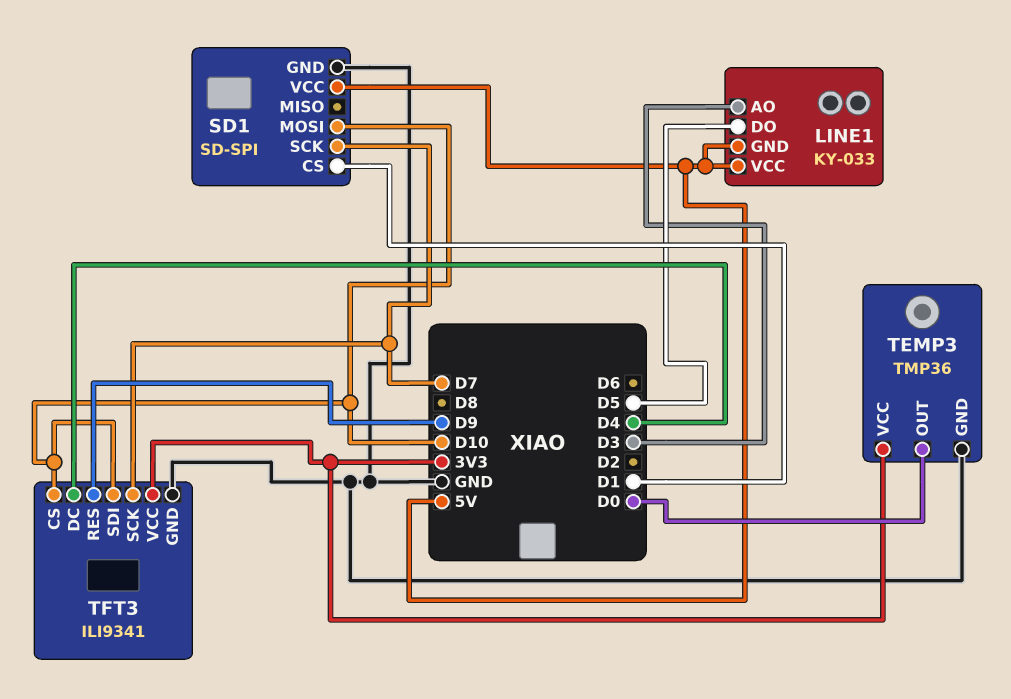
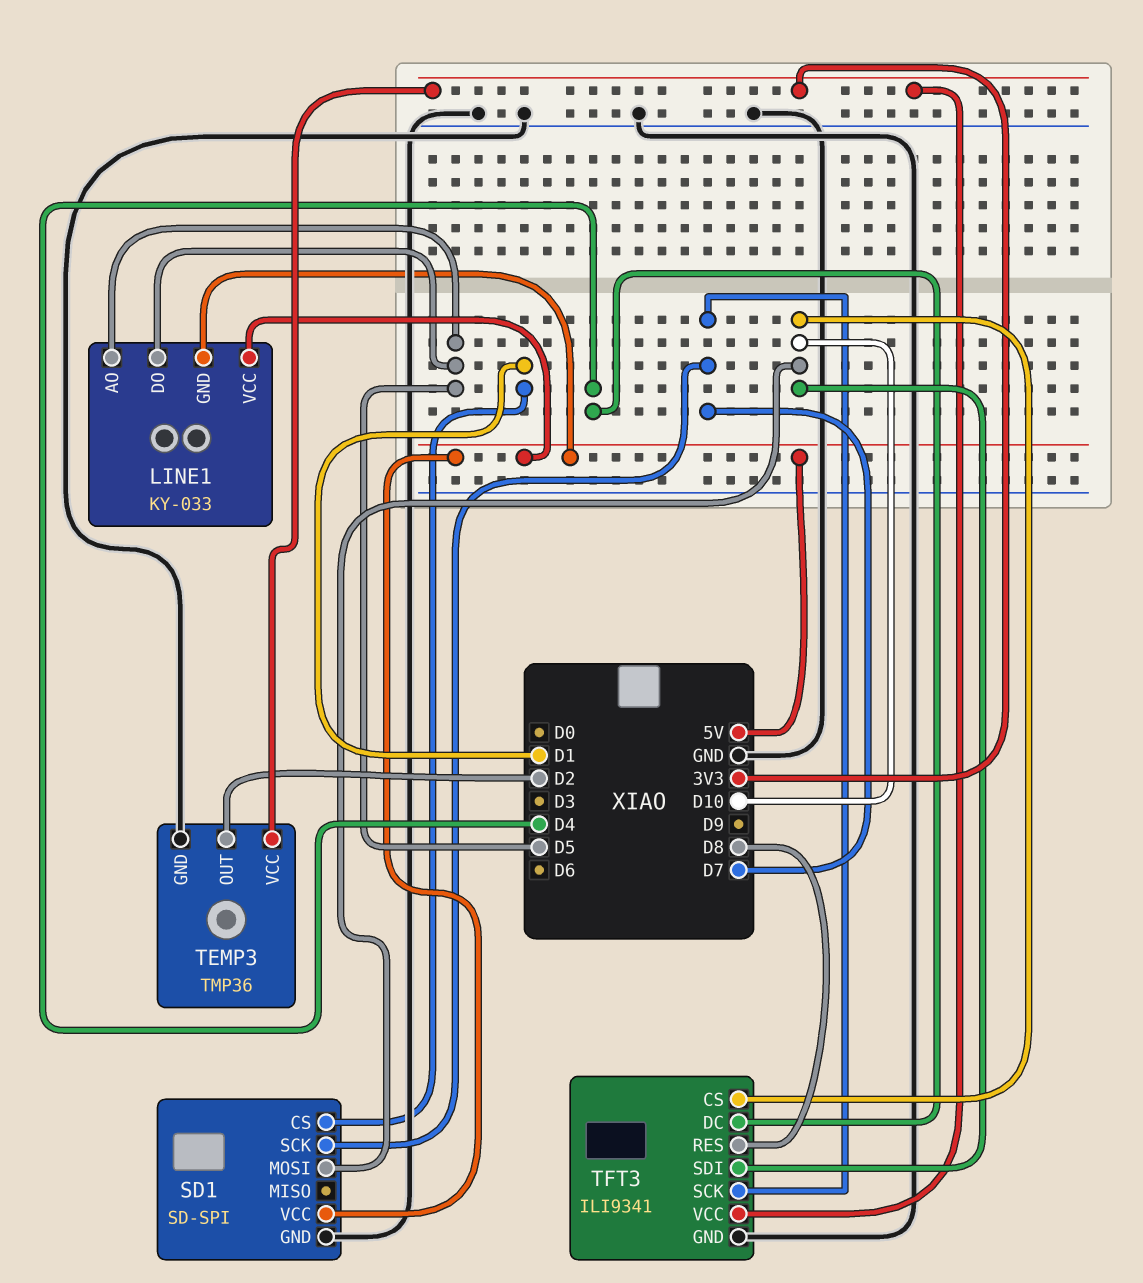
LINE1 pin AO: D3 -> D5
TEMP3 pin OUT: D0 -> D2
TFT3 pin RES: D9 -> D8

